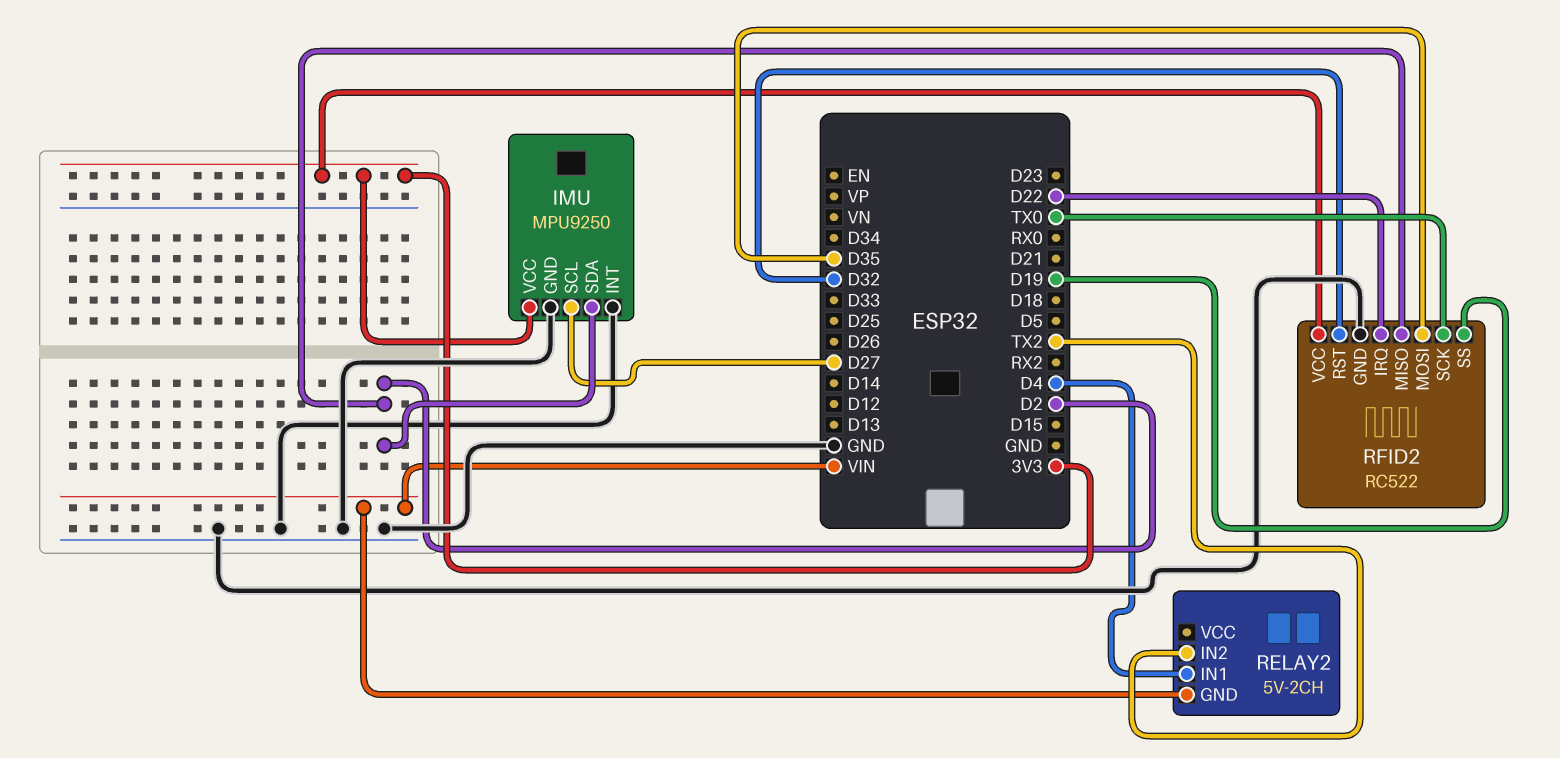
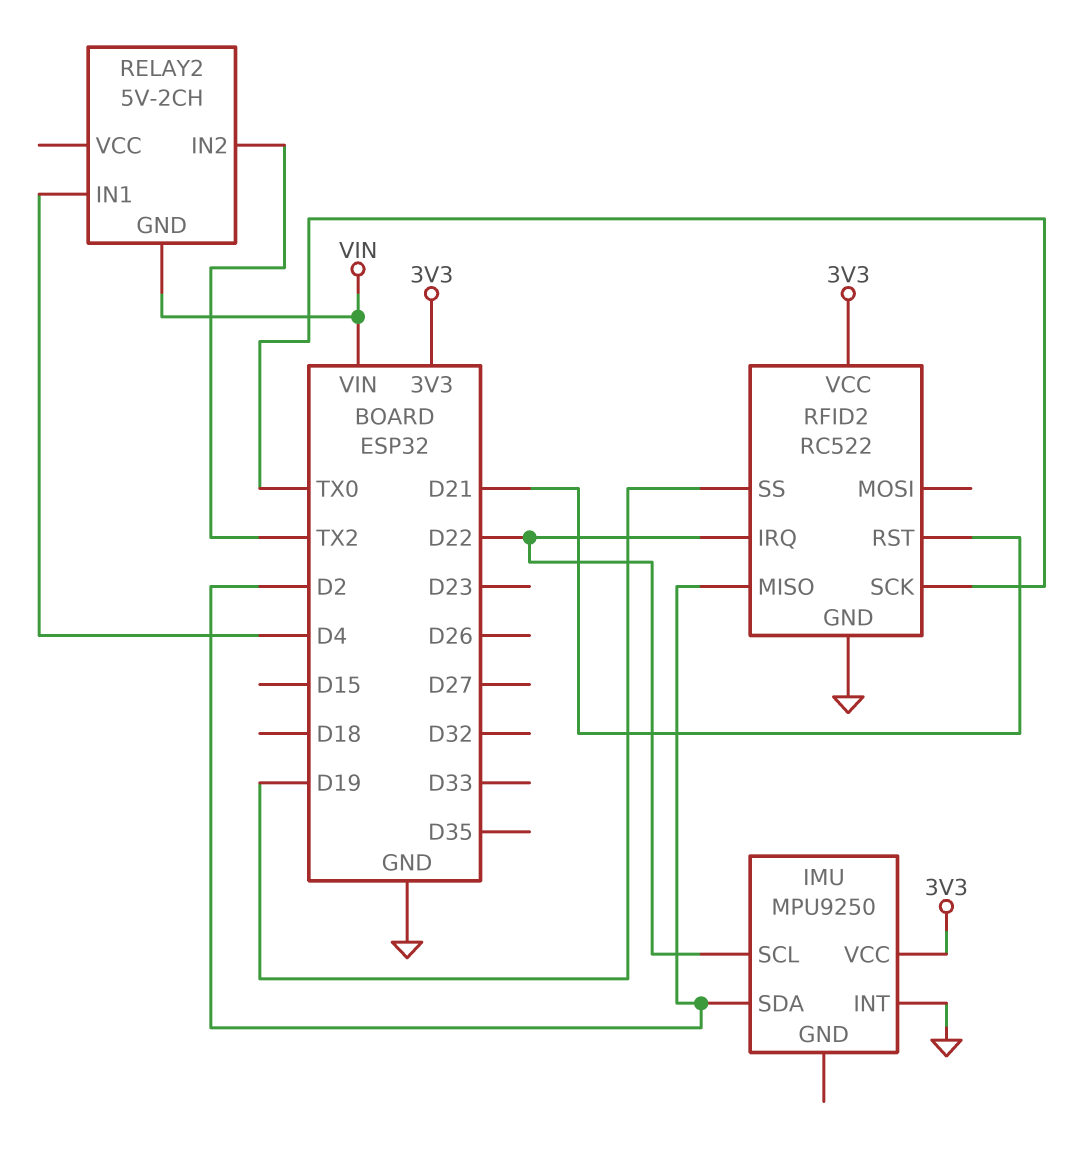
IMU pin GND: GND -> none
IMU pin SCL: D27 -> D22
RFID2 pin MOSI: D35 -> none
RFID2 pin RST: D32 -> D21

